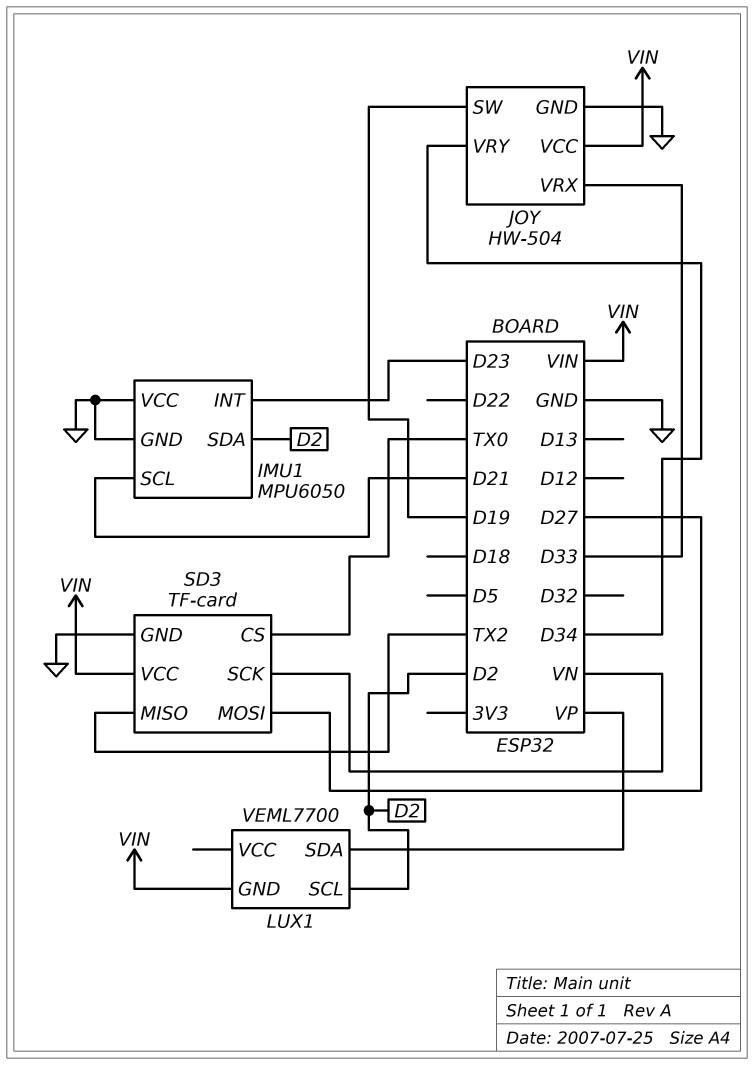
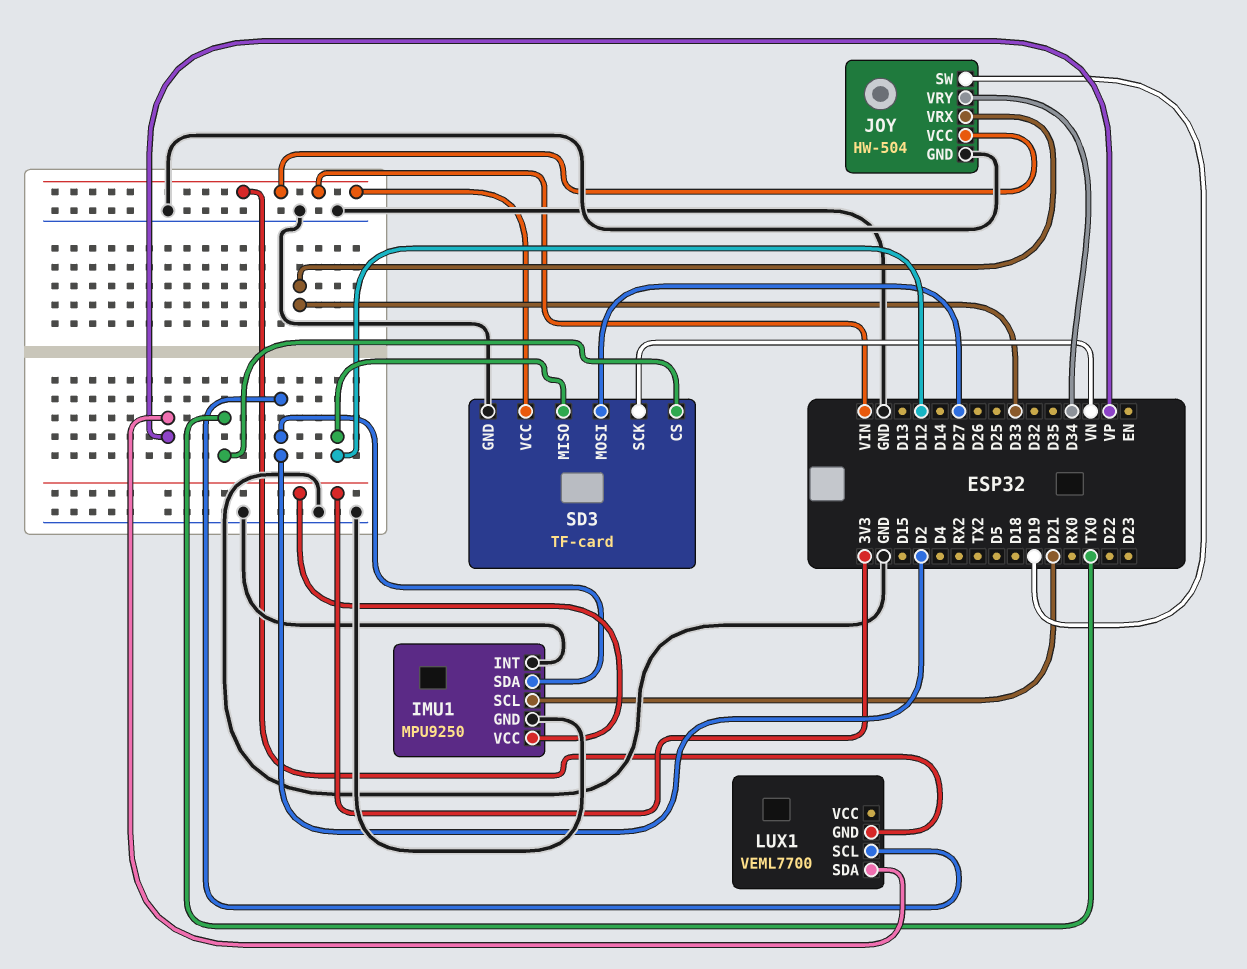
IMU1: MPU6050 -> MPU9250
IMU1 pin INT: D23 -> GND
IMU1 pin VCC: GND -> 3V3
SD3 pin MISO: TX2 -> D12

